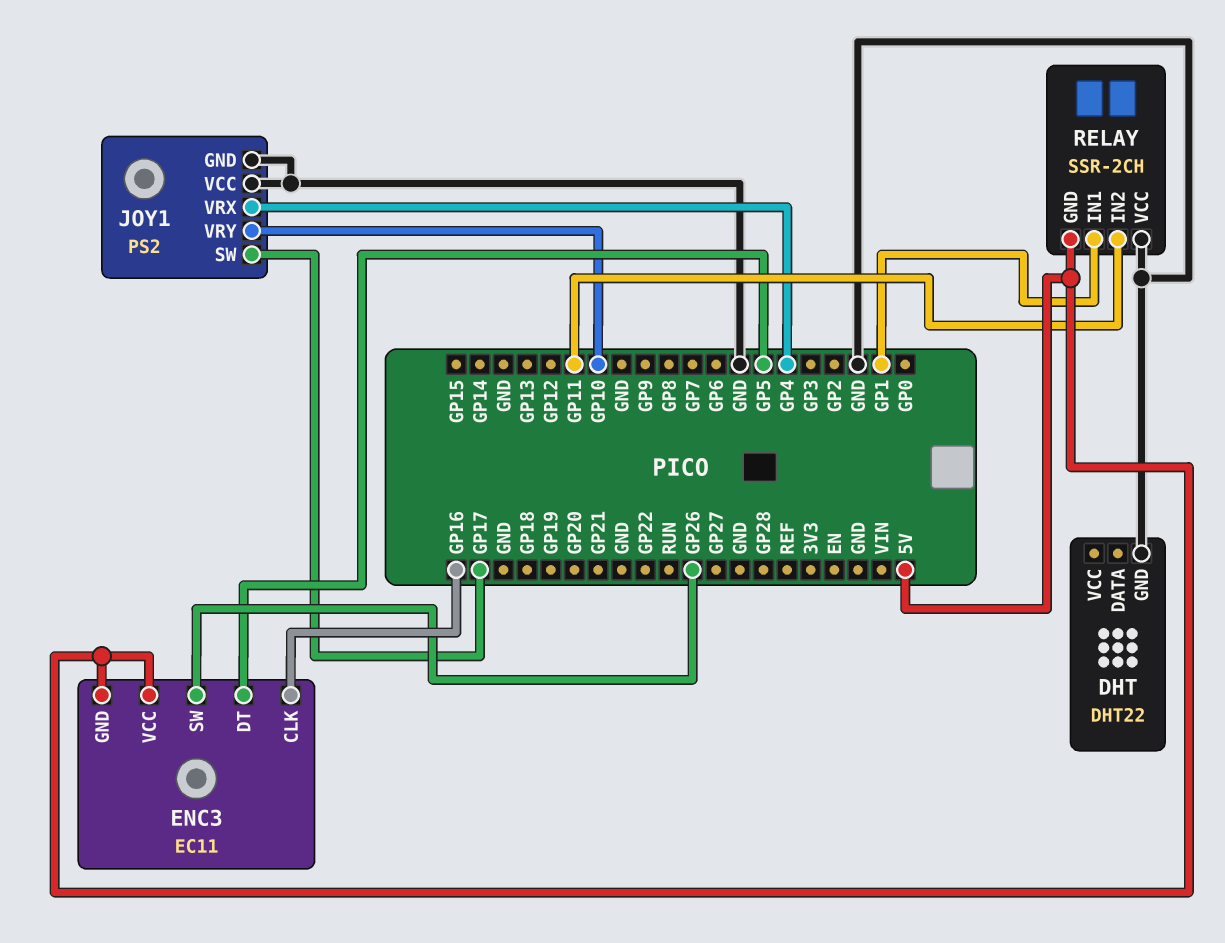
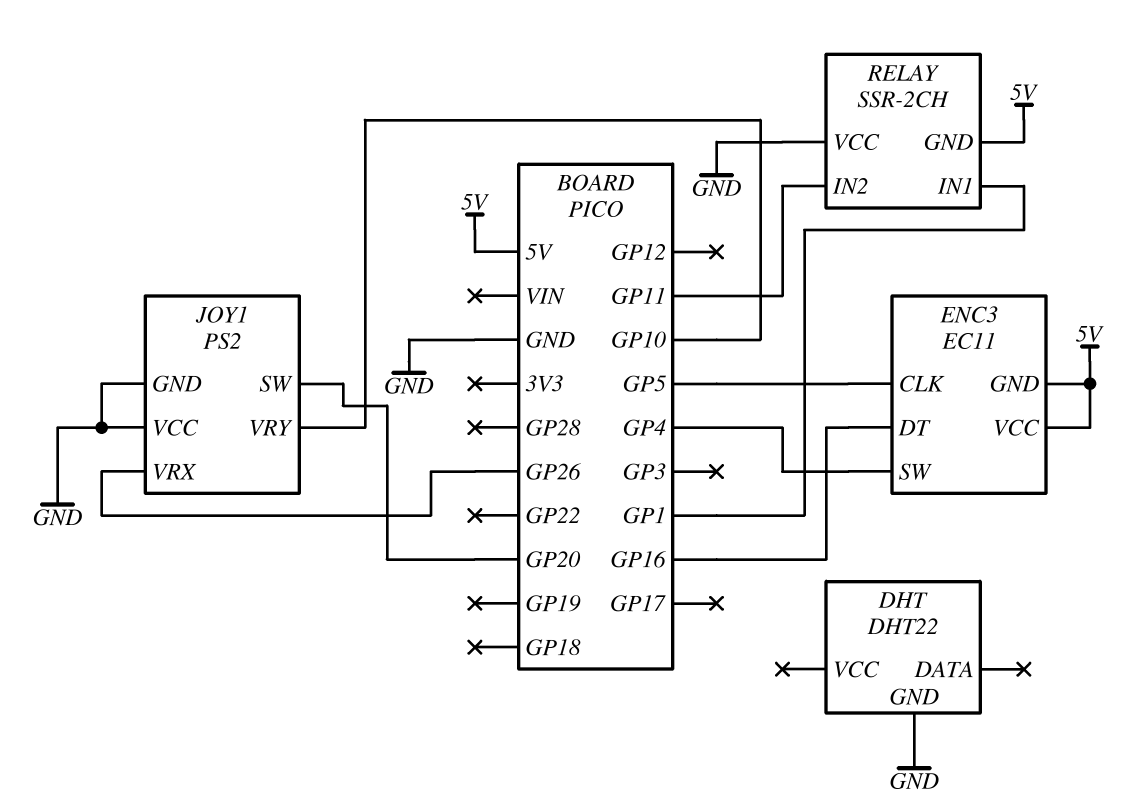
ENC3 pin CLK: GP16 -> GP5
ENC3 pin DT: GP5 -> GP16
ENC3 pin SW: GP26 -> GP4
JOY1 pin SW: GP17 -> GP20
JOY1 pin VRX: GP4 -> GP26

